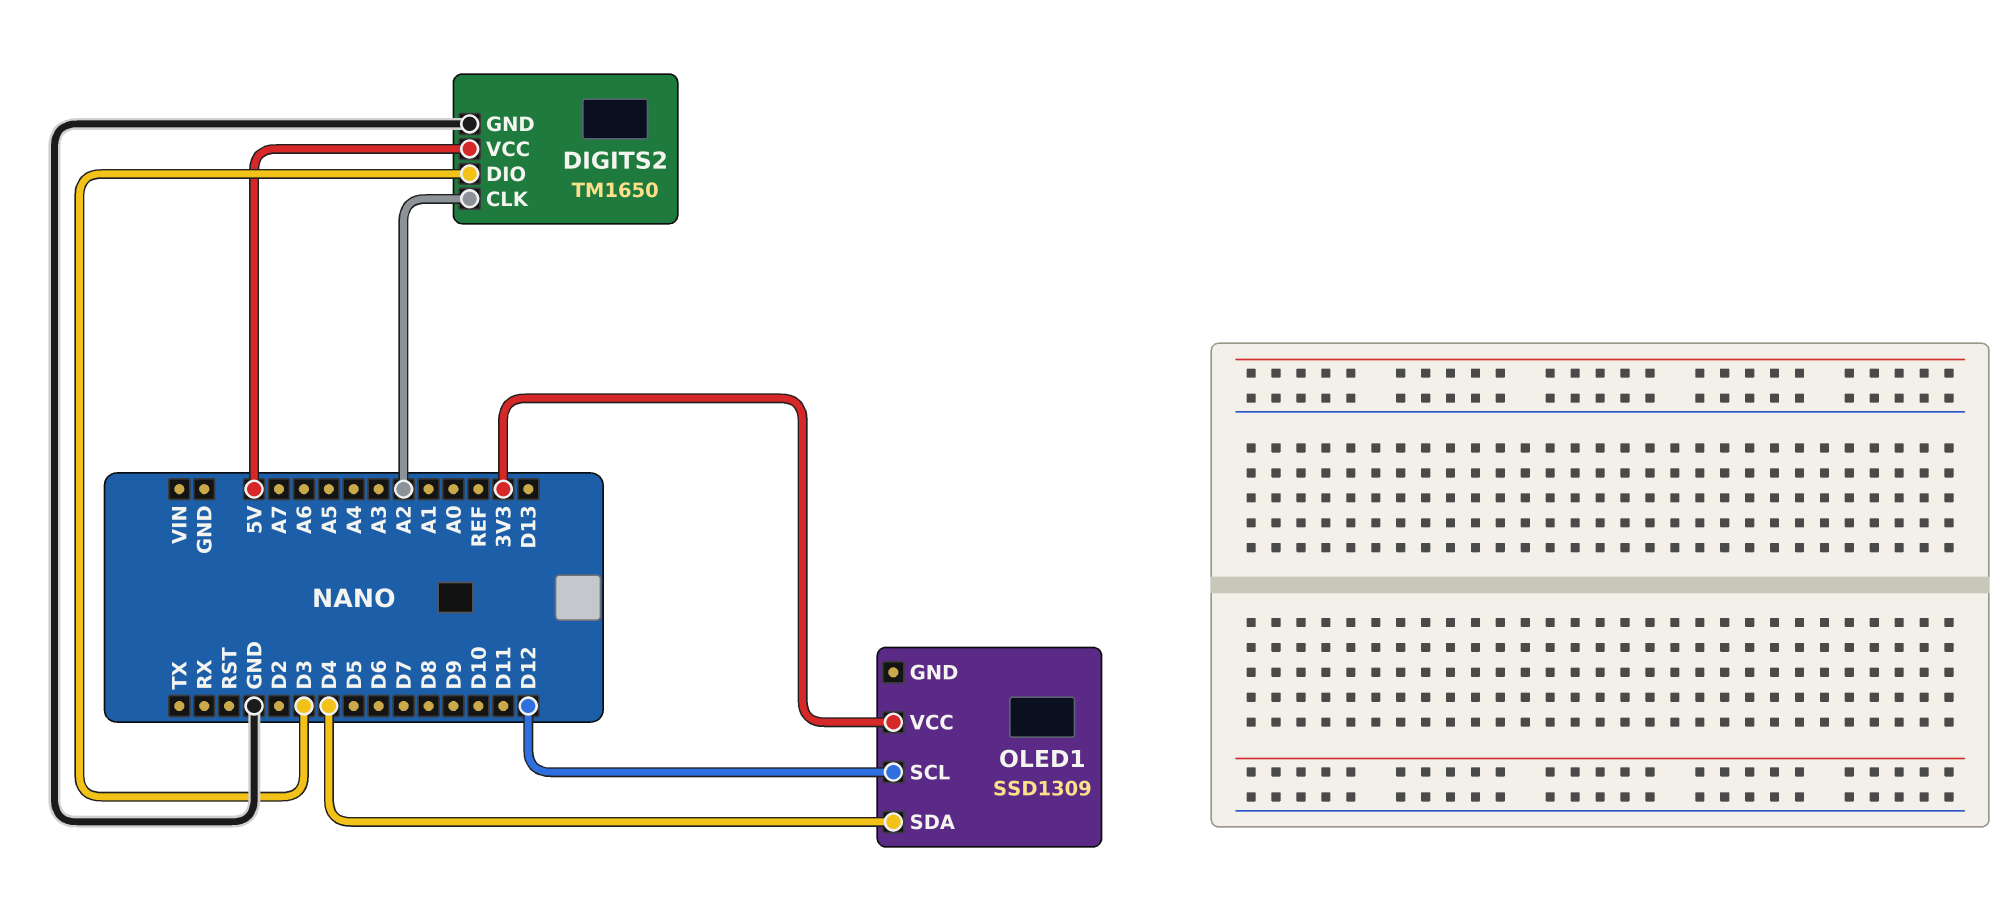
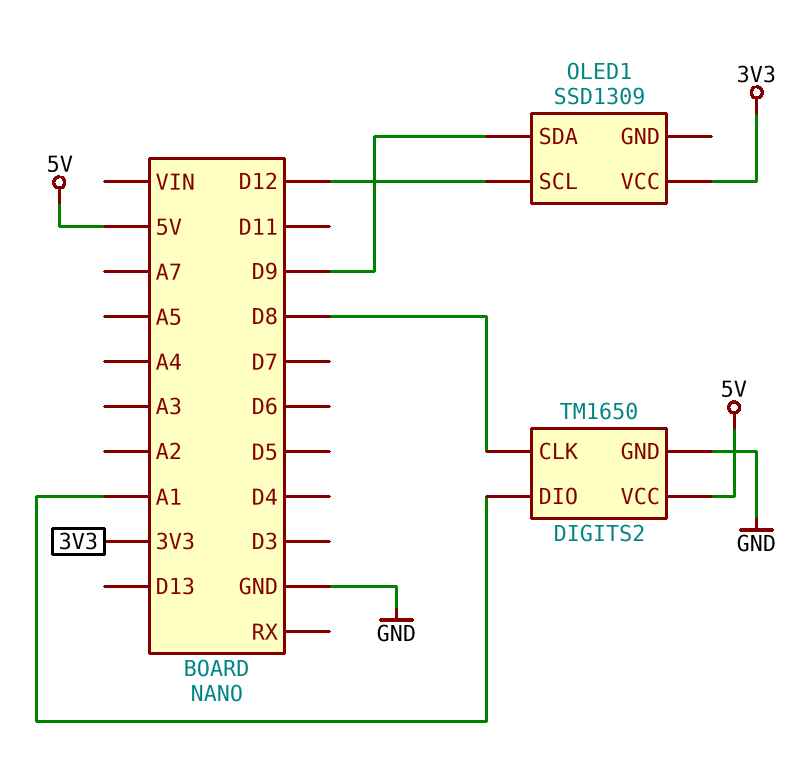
DIGITS2 pin CLK: A2 -> D8
DIGITS2 pin DIO: D3 -> A1
OLED1 pin SDA: D4 -> D9

